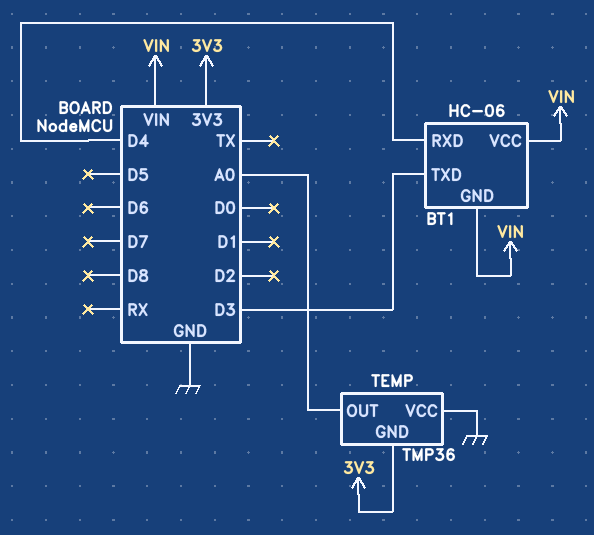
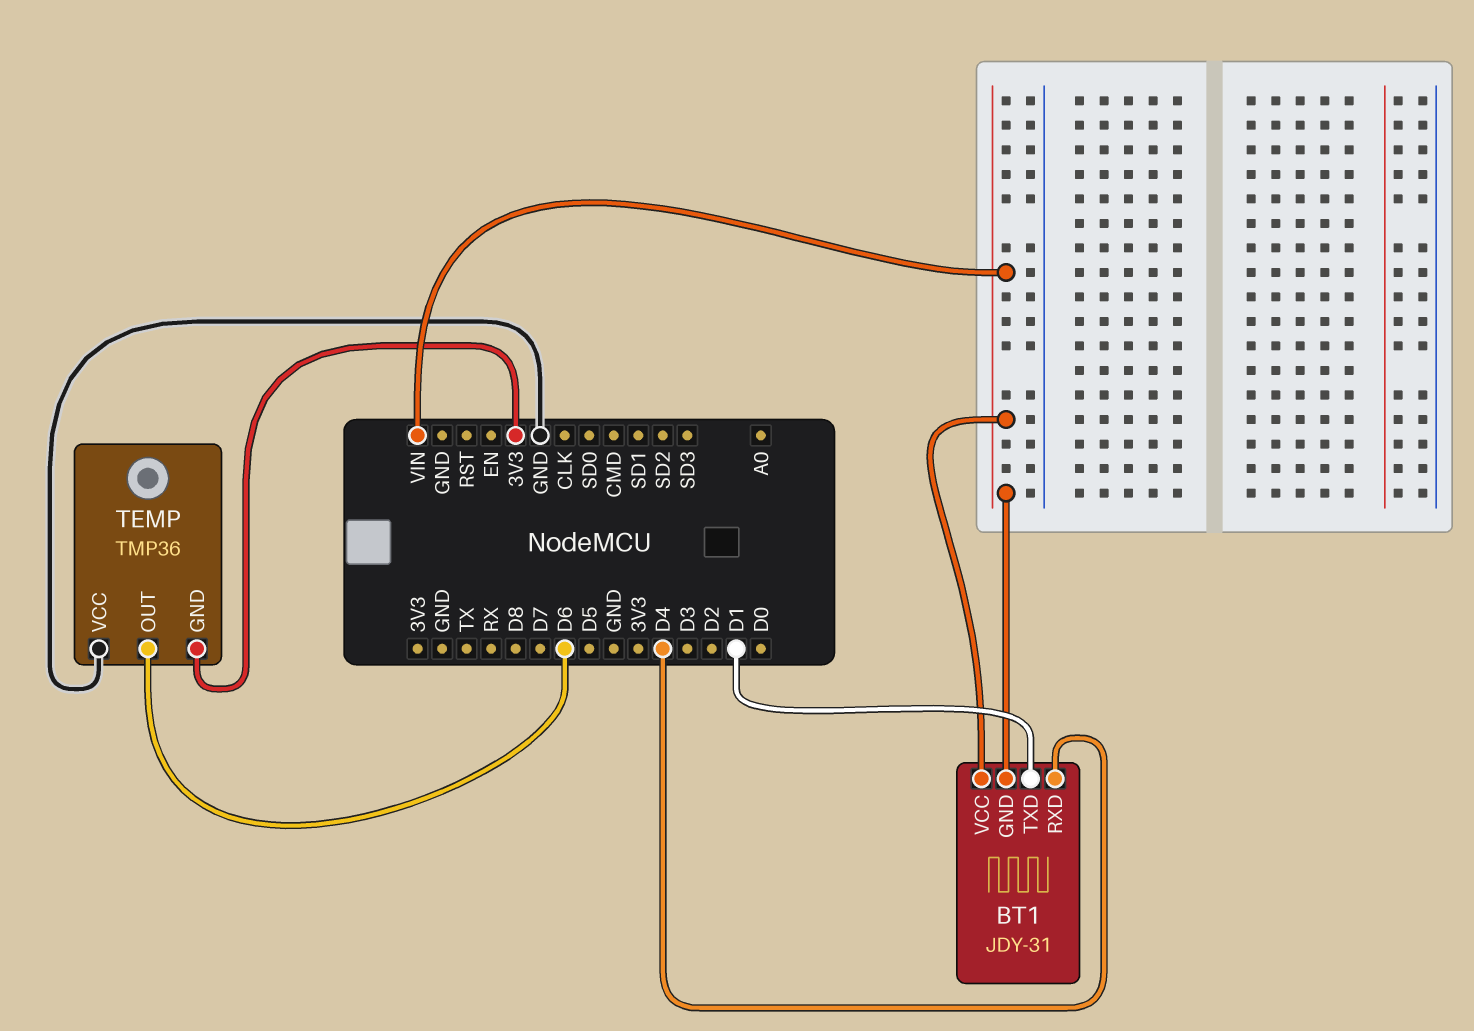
BT1: HC-06 -> JDY-31
BT1 pin TXD: D3 -> D1
TEMP pin OUT: A0 -> D6

